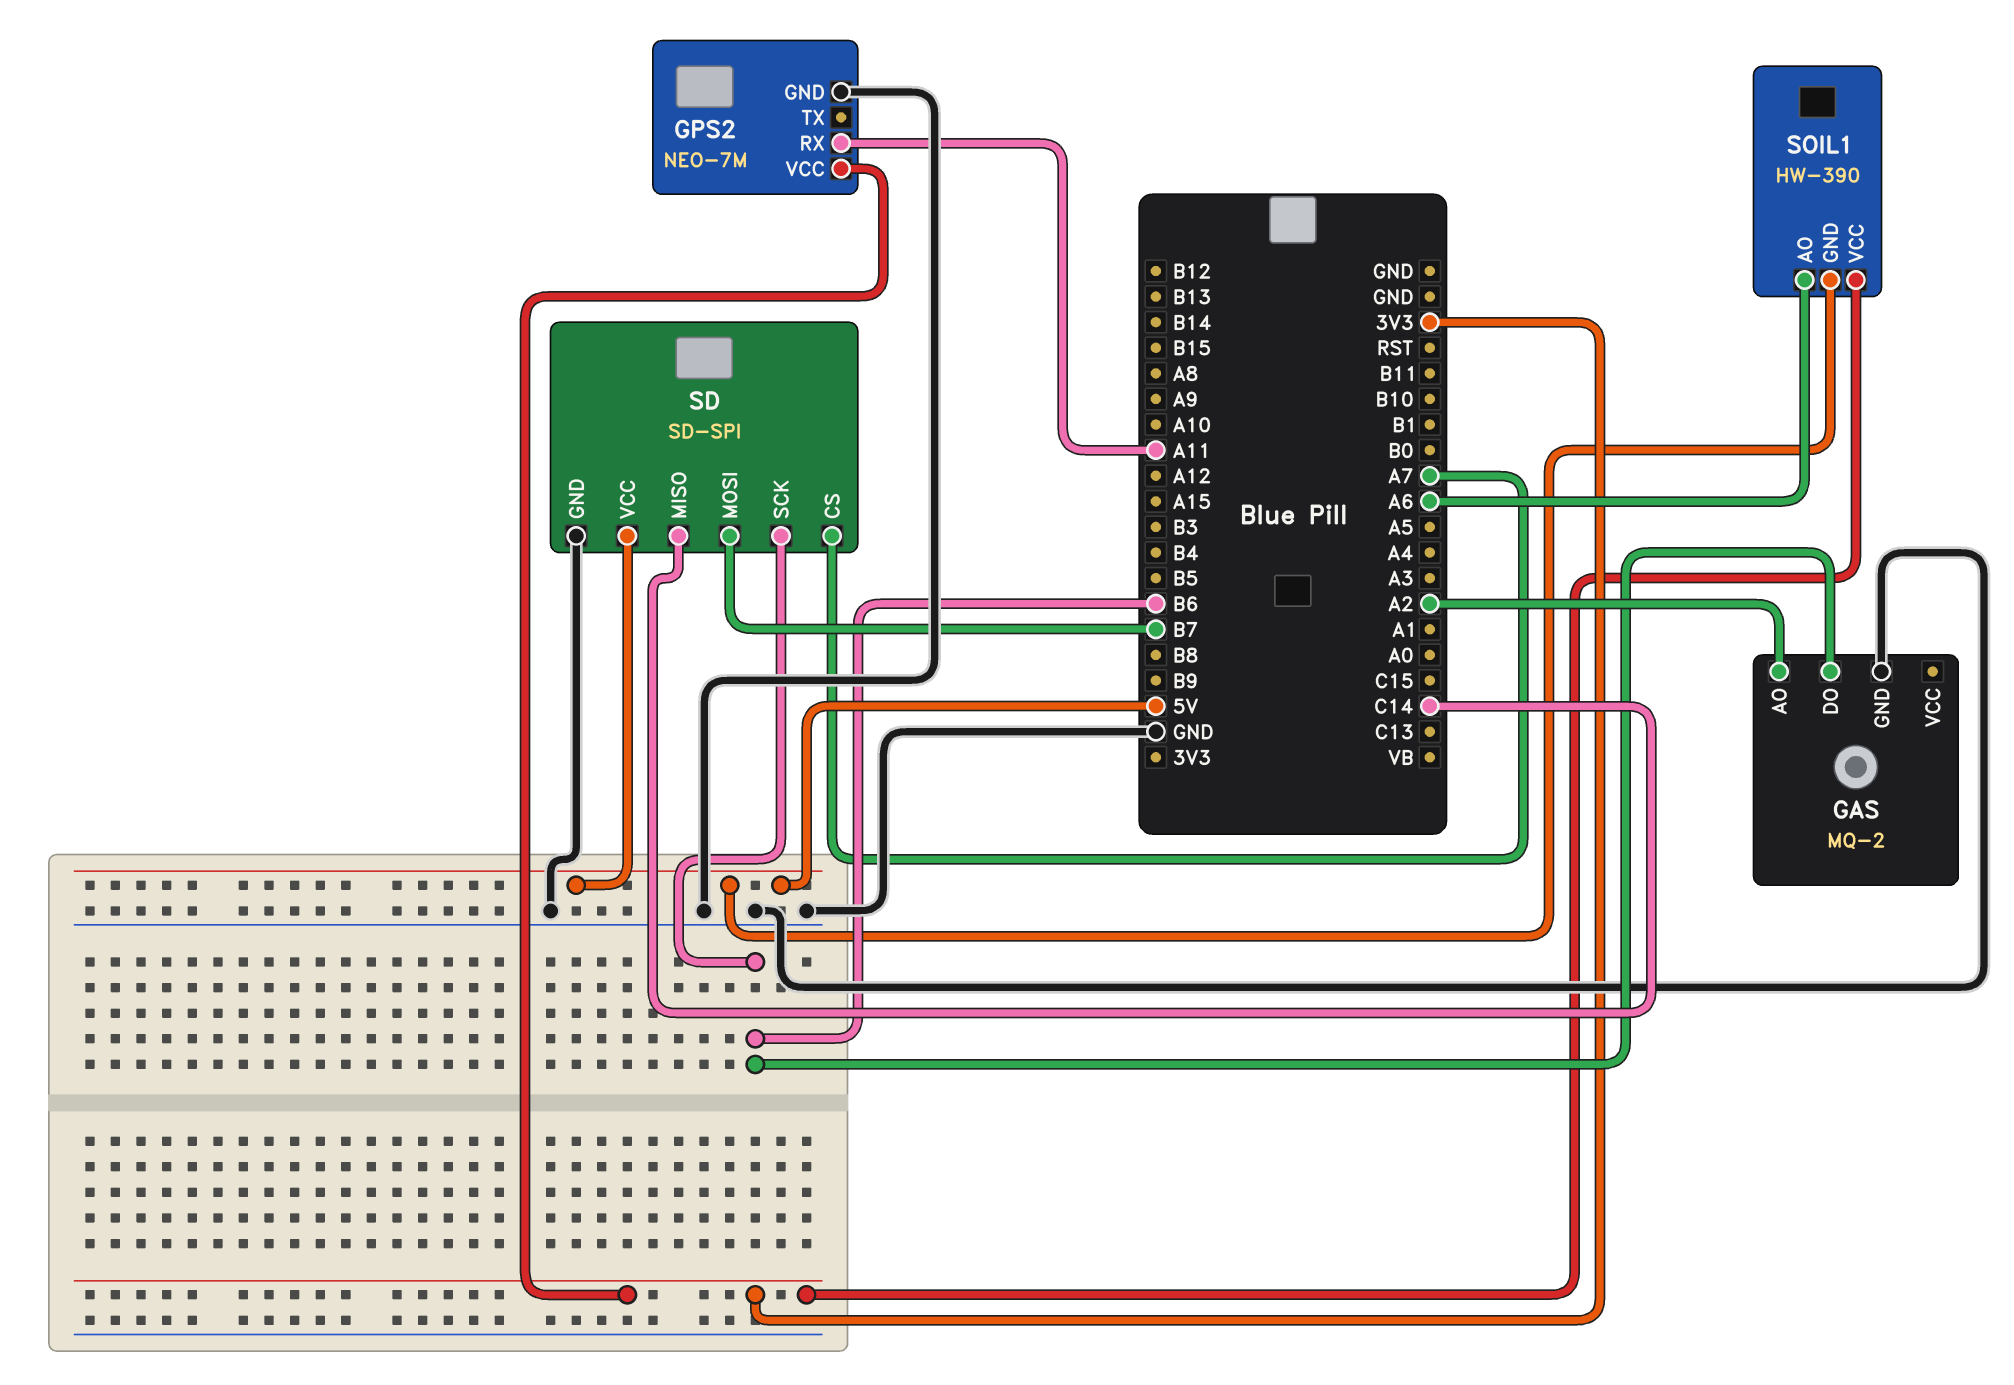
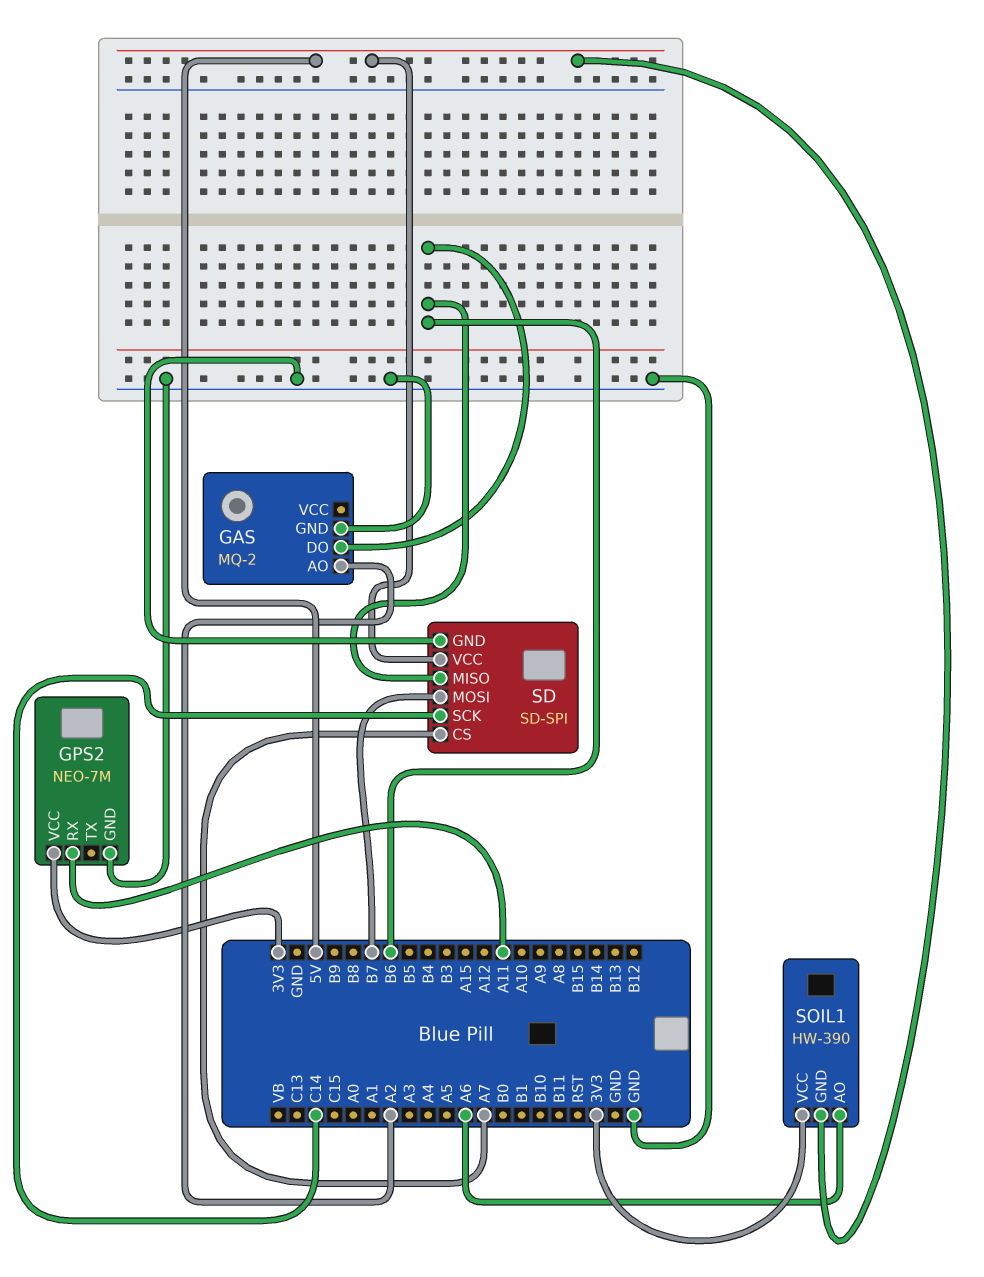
SD pin MISO: C14 -> B6
SD pin SCK: B6 -> C14

